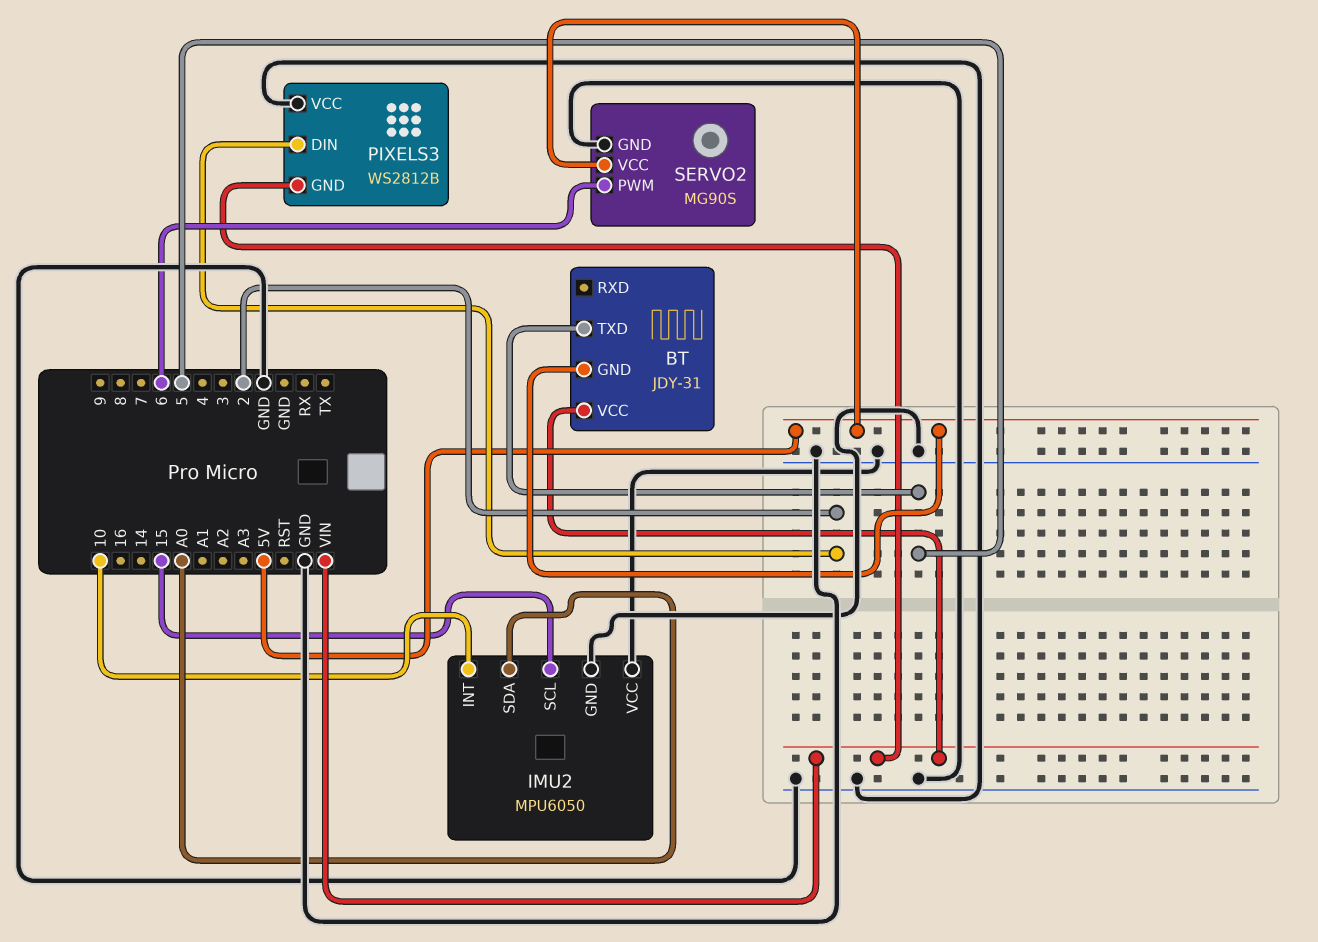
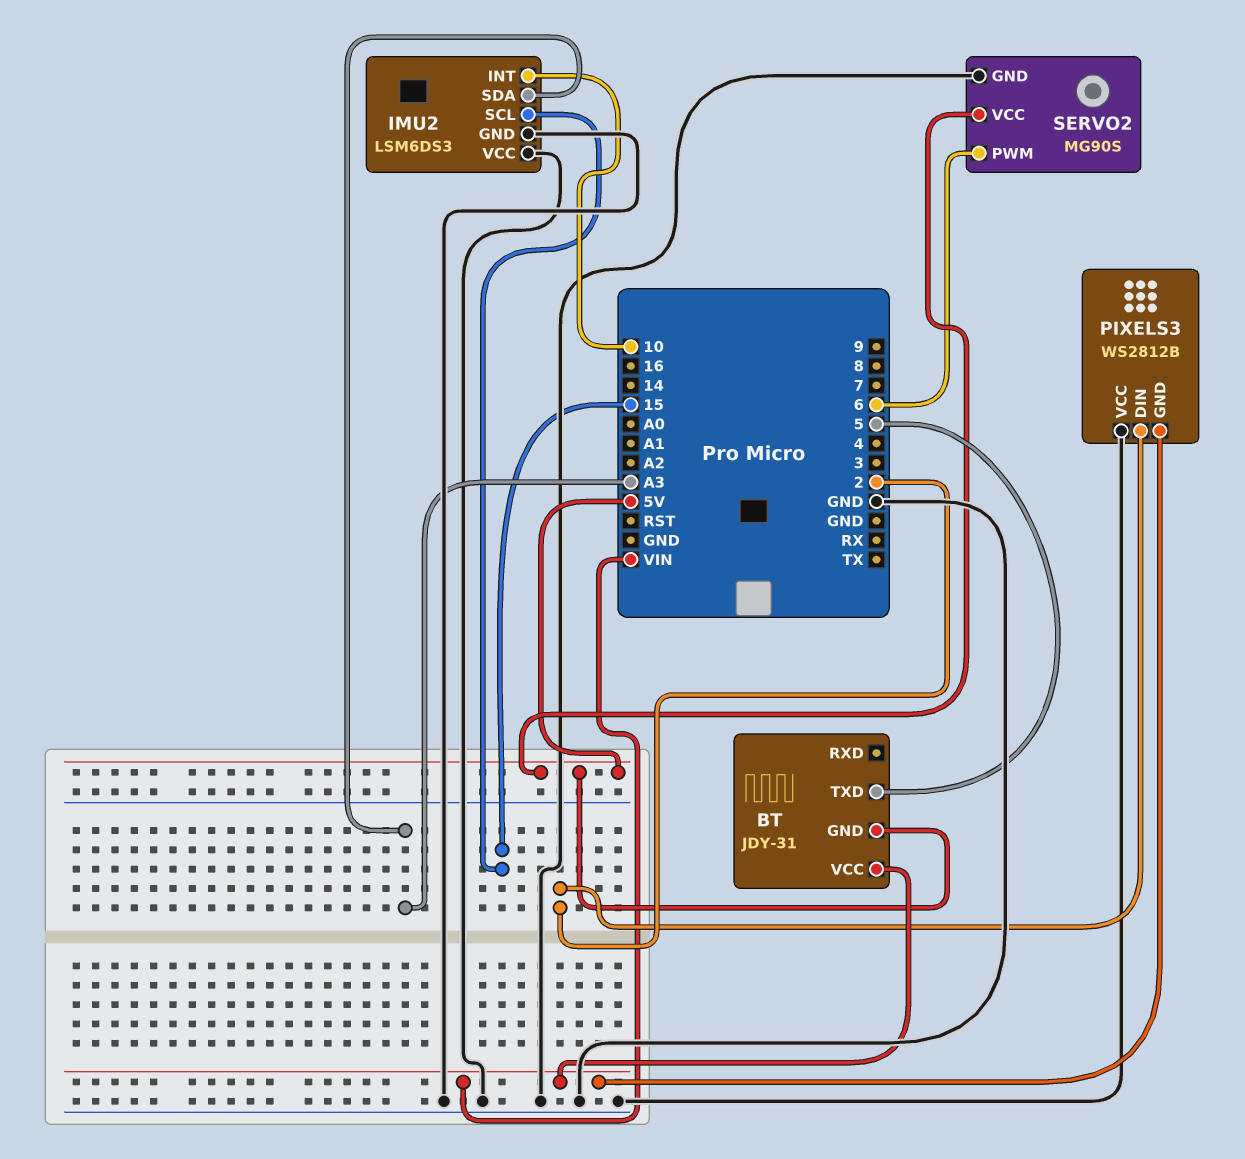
IMU2: MPU6050 -> LSM6DS3
IMU2 pin SDA: A0 -> A3

